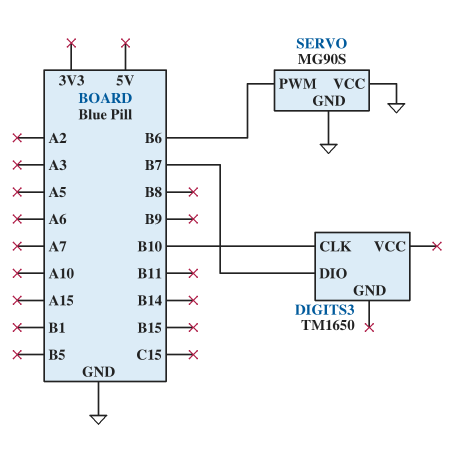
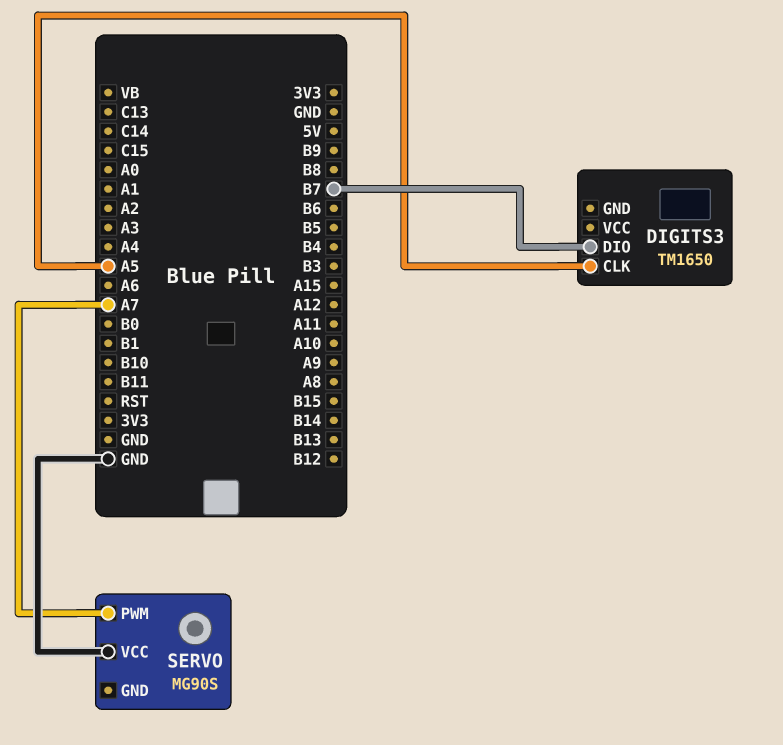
DIGITS3 pin CLK: B10 -> A5
SERVO pin GND: GND -> none
SERVO pin PWM: B6 -> A7

